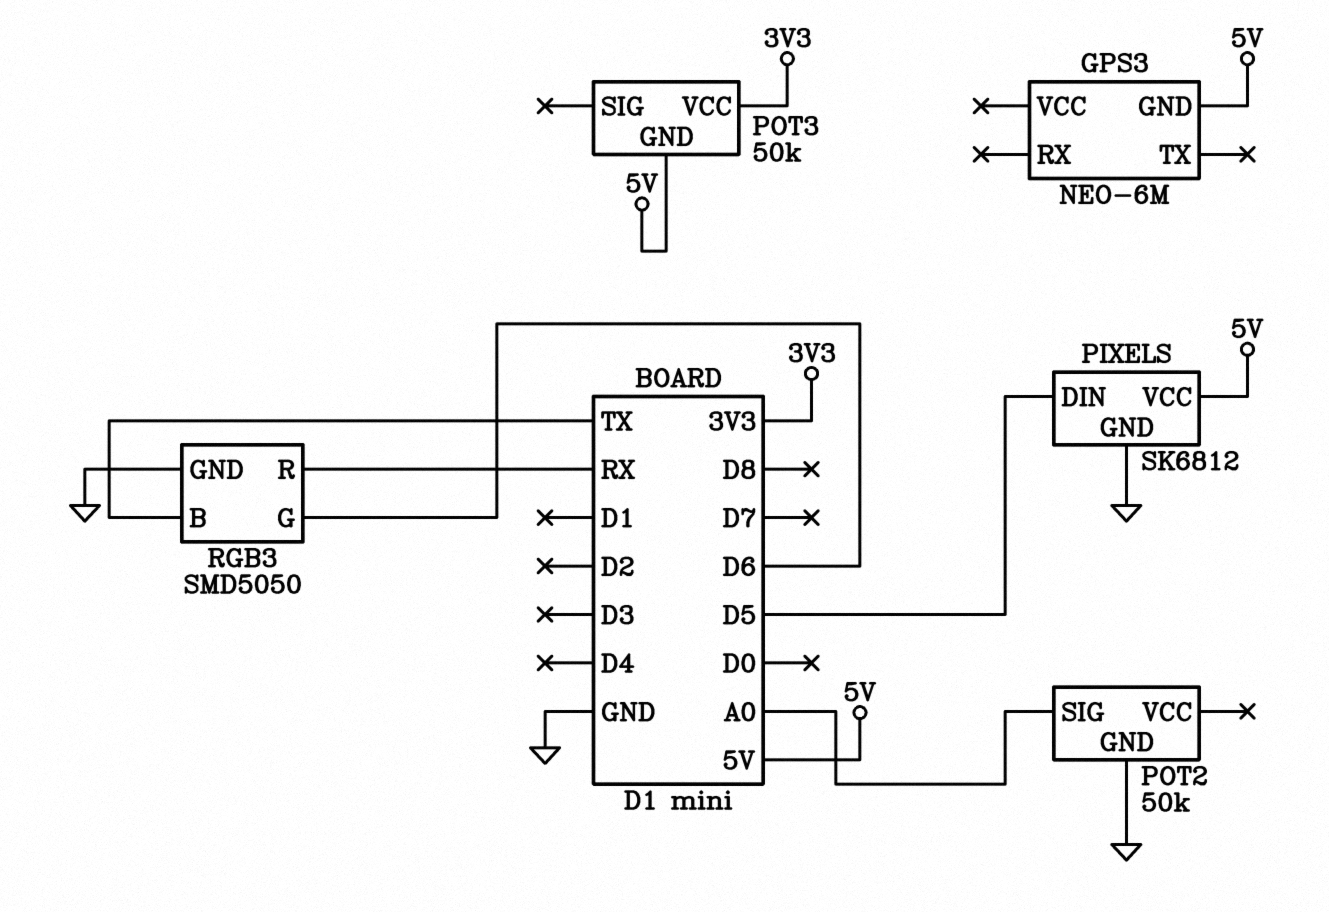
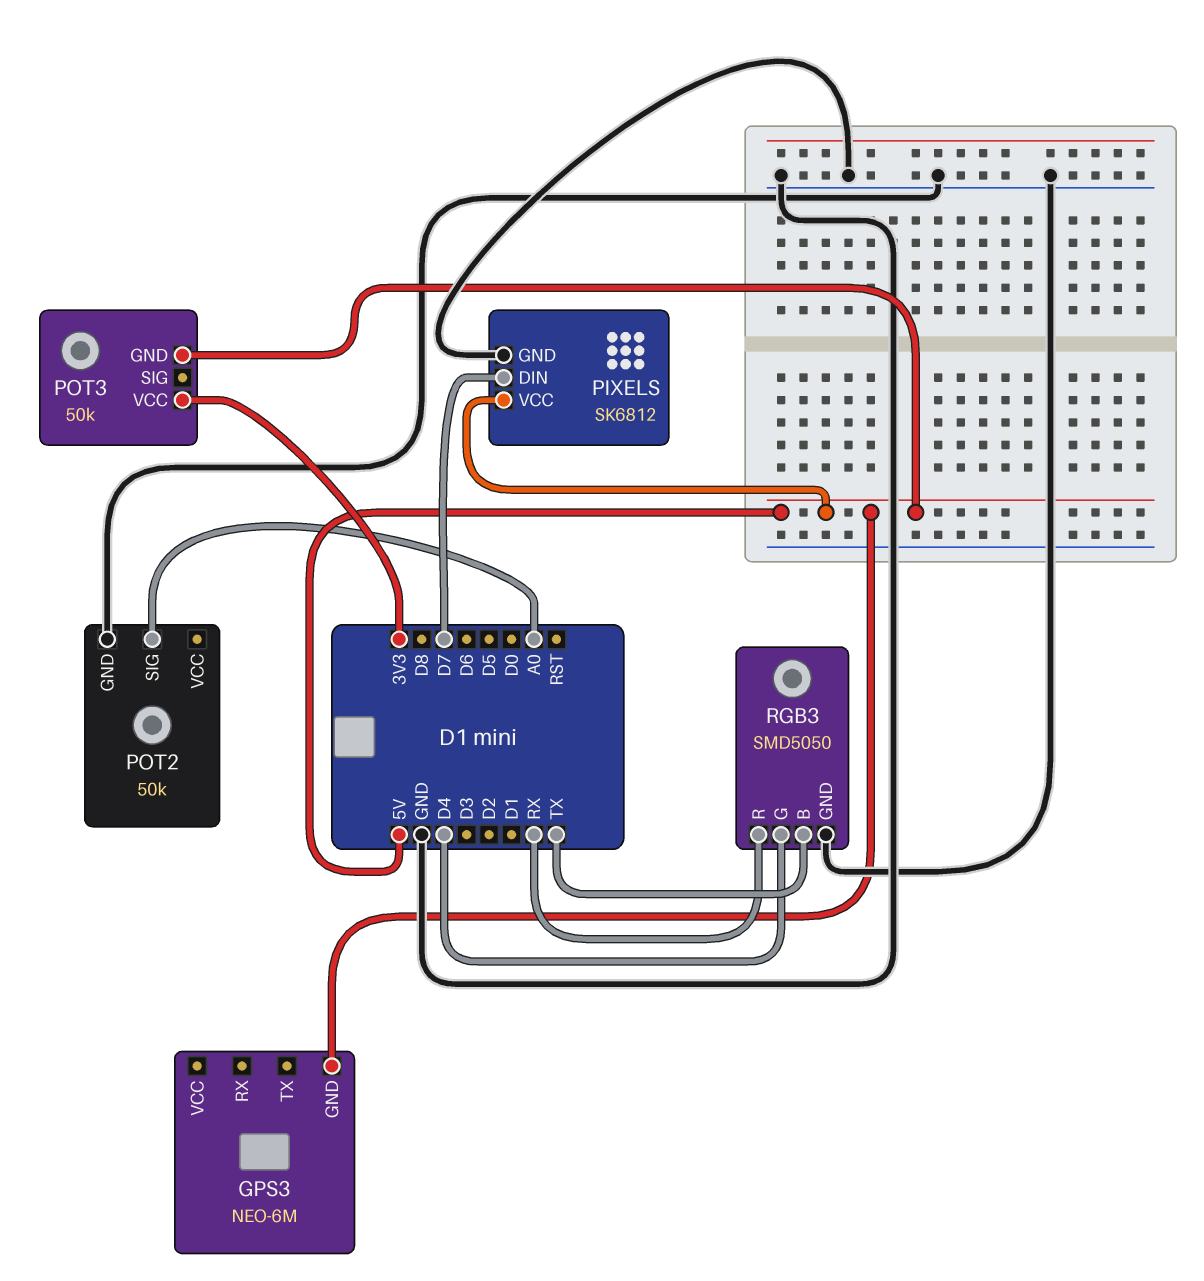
PIXELS pin DIN: D5 -> D7
RGB3 pin G: D6 -> D4

